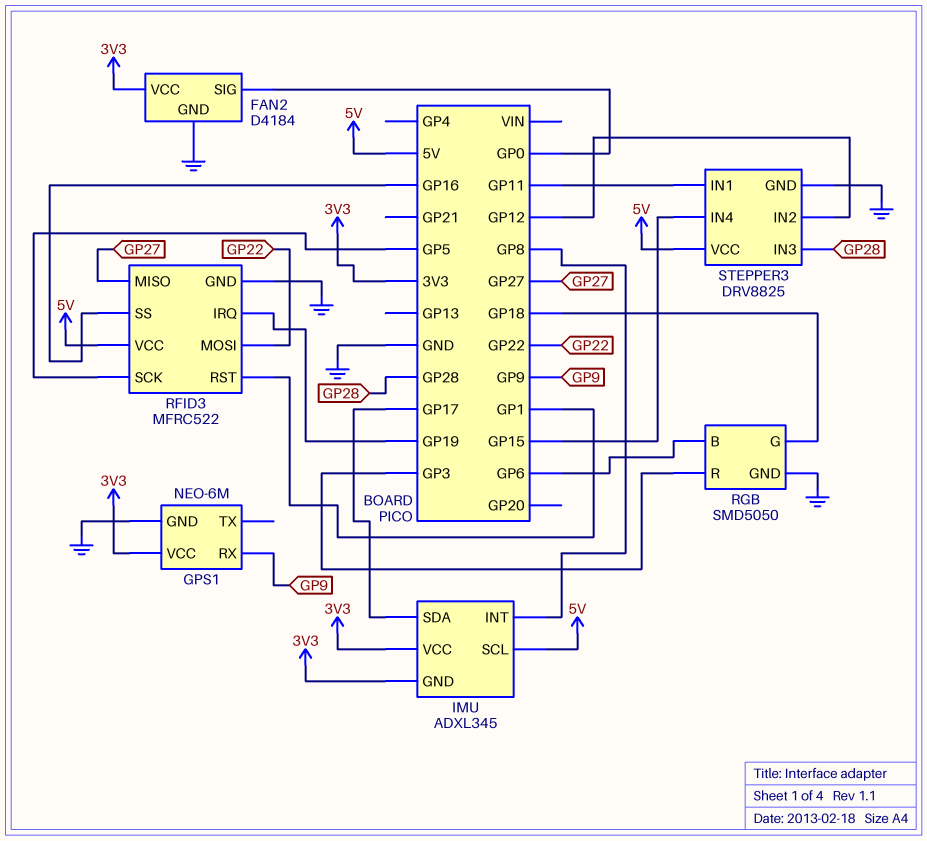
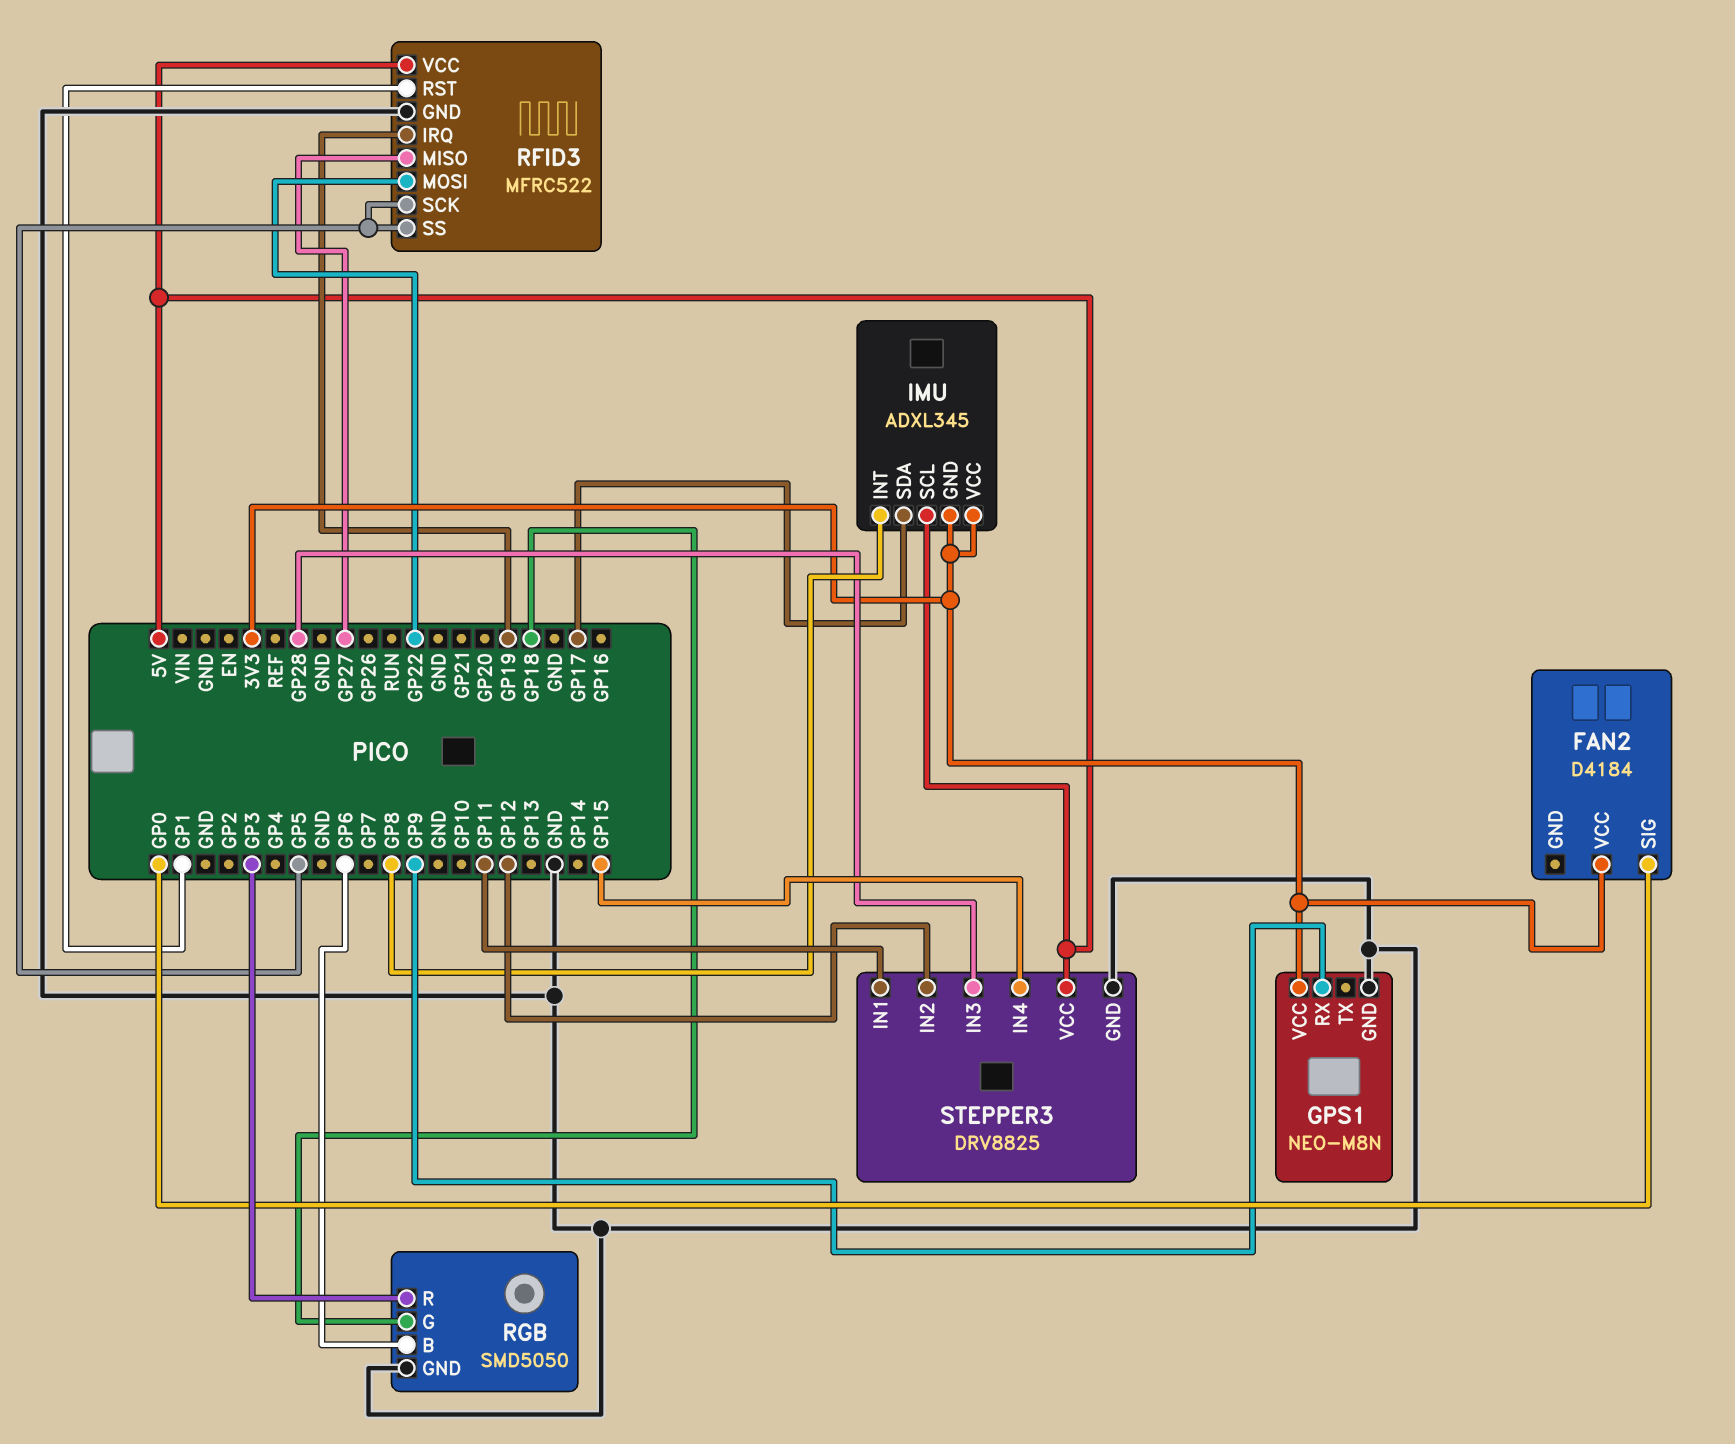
FAN2 pin GND: GND -> none
GPS1: NEO-6M -> NEO-M8N
RFID3 pin SS: GP16 -> GP5

